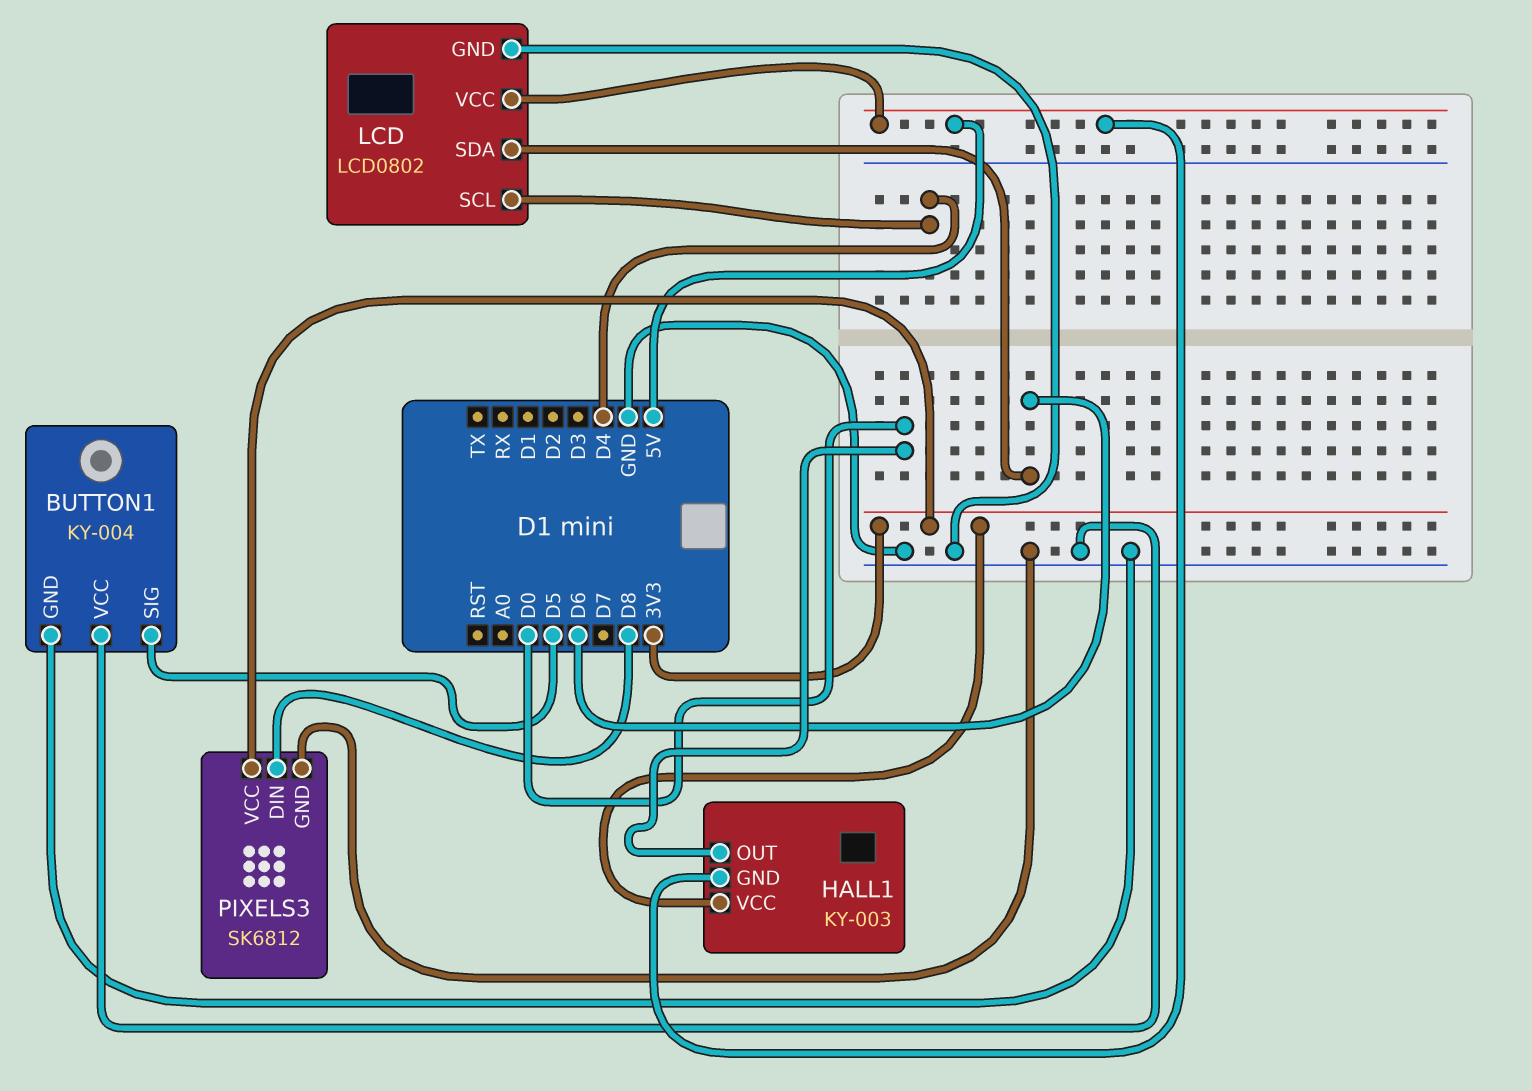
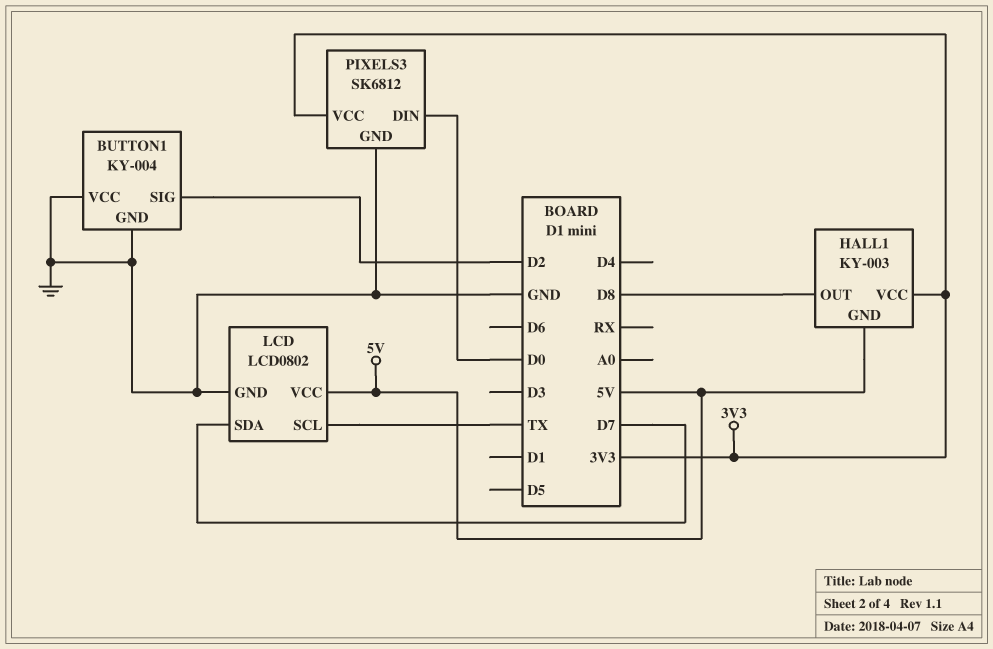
BUTTON1 pin SIG: D5 -> D2
HALL1 pin OUT: D0 -> D8
LCD pin SCL: D4 -> TX
LCD pin SDA: D6 -> D7
PIXELS3 pin DIN: D8 -> D0

